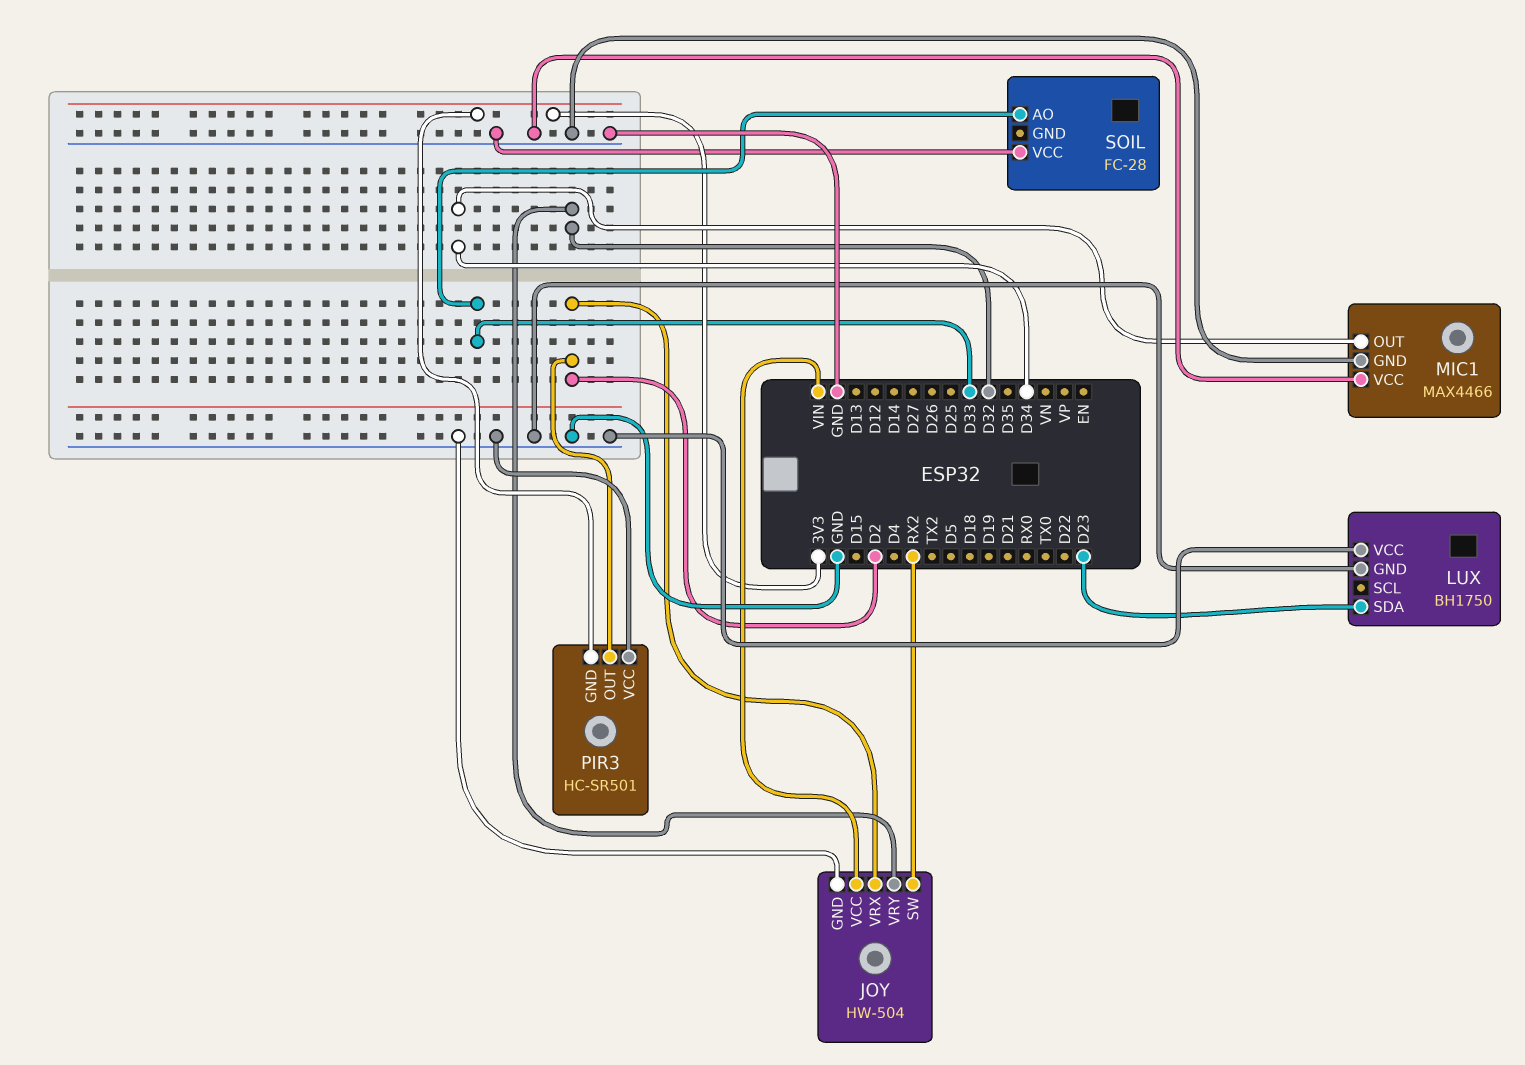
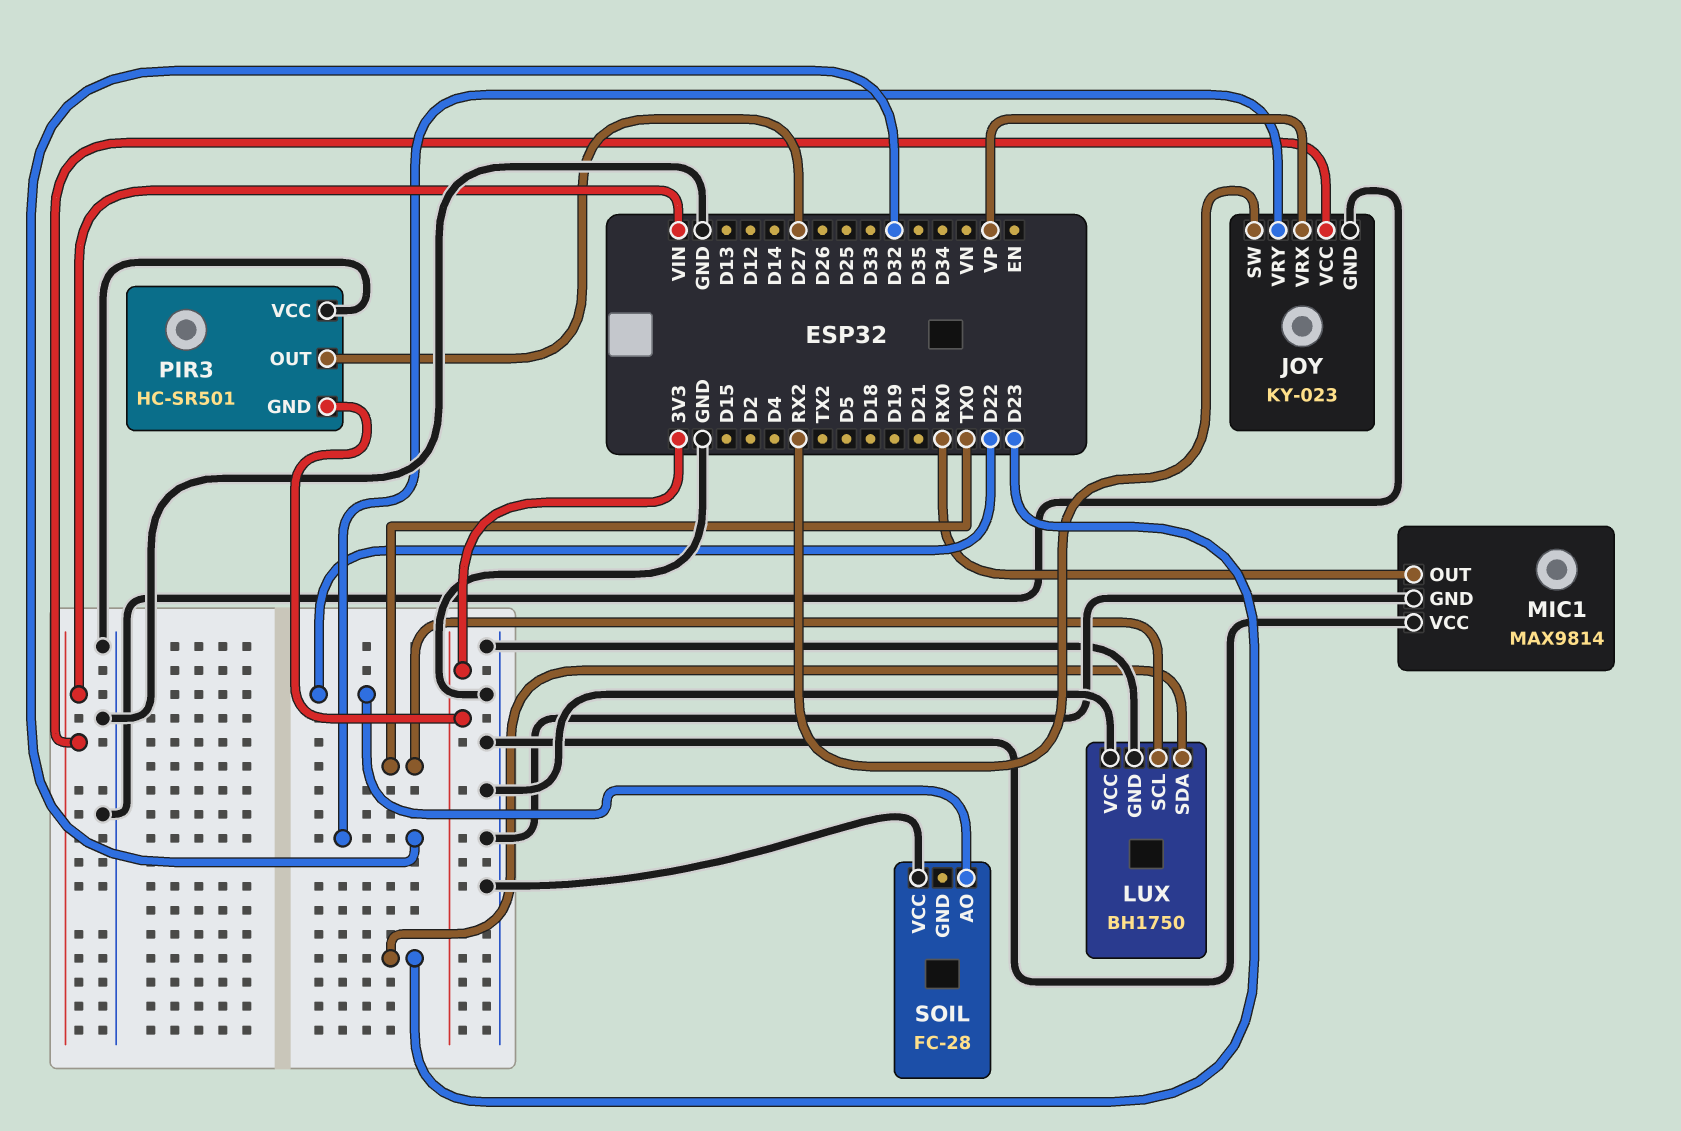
JOY: HW-504 -> KY-023
JOY pin VRX: D2 -> VP
LUX pin SCL: none -> TX0
MIC1: MAX4466 -> MAX9814
MIC1 pin OUT: D34 -> RX0
PIR3 pin OUT: D2 -> D27
SOIL pin AO: D33 -> D22

